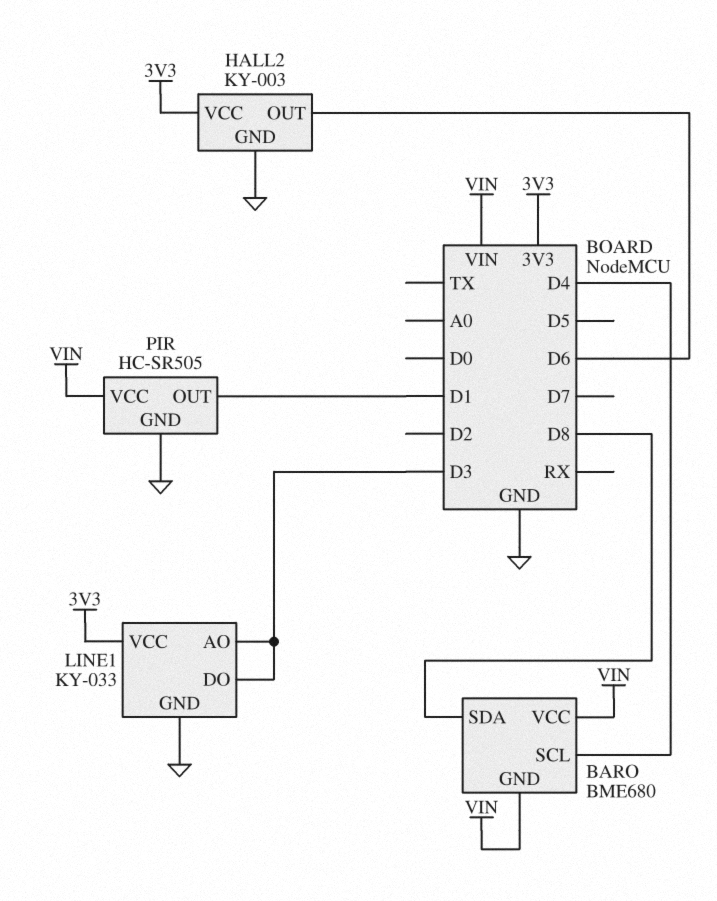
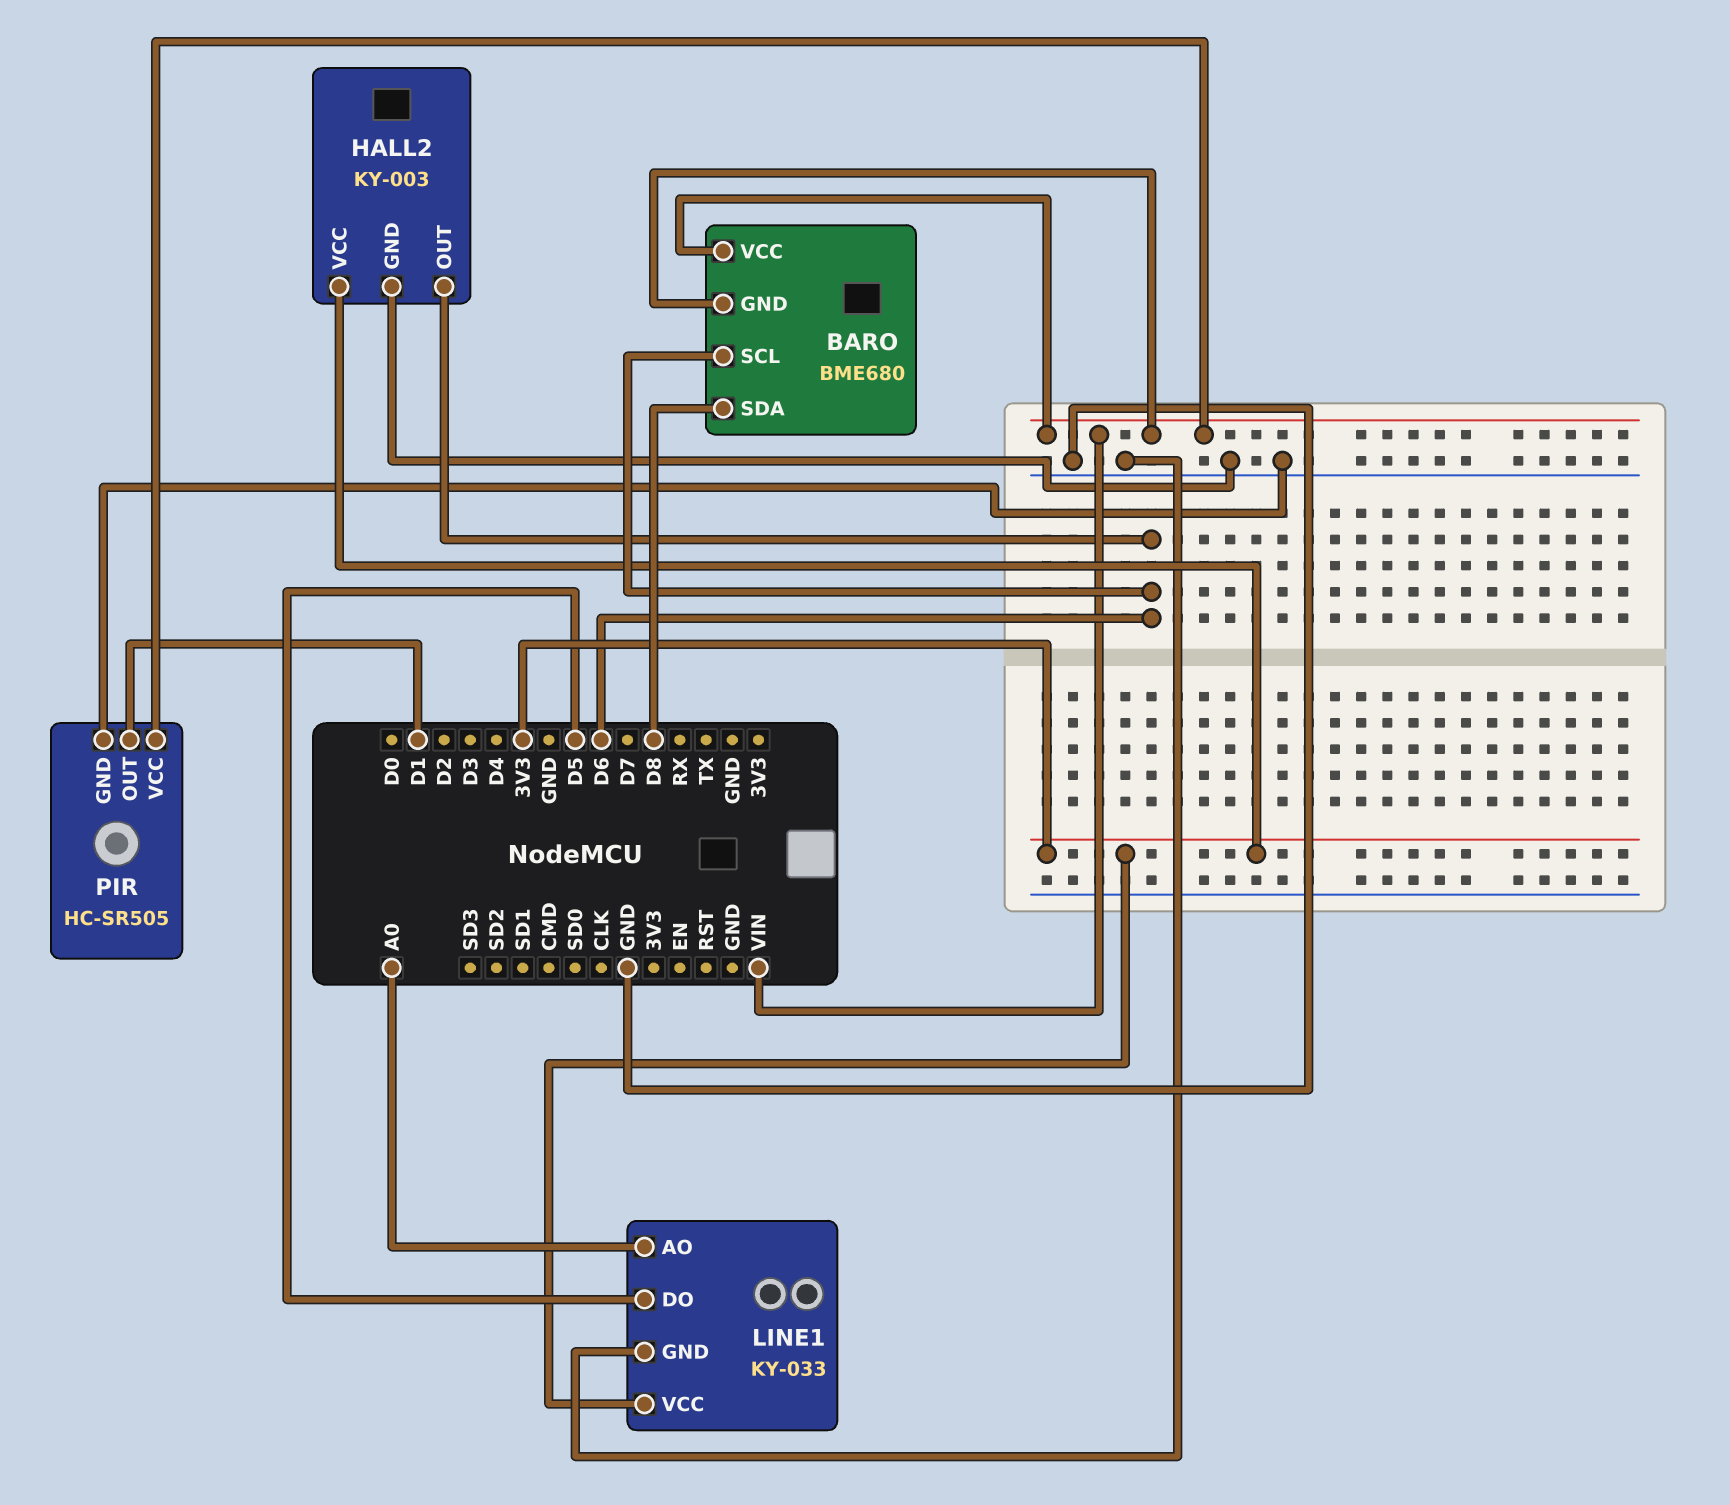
BARO pin SCL: D4 -> D6
LINE1 pin AO: D3 -> A0
LINE1 pin DO: D3 -> D5

